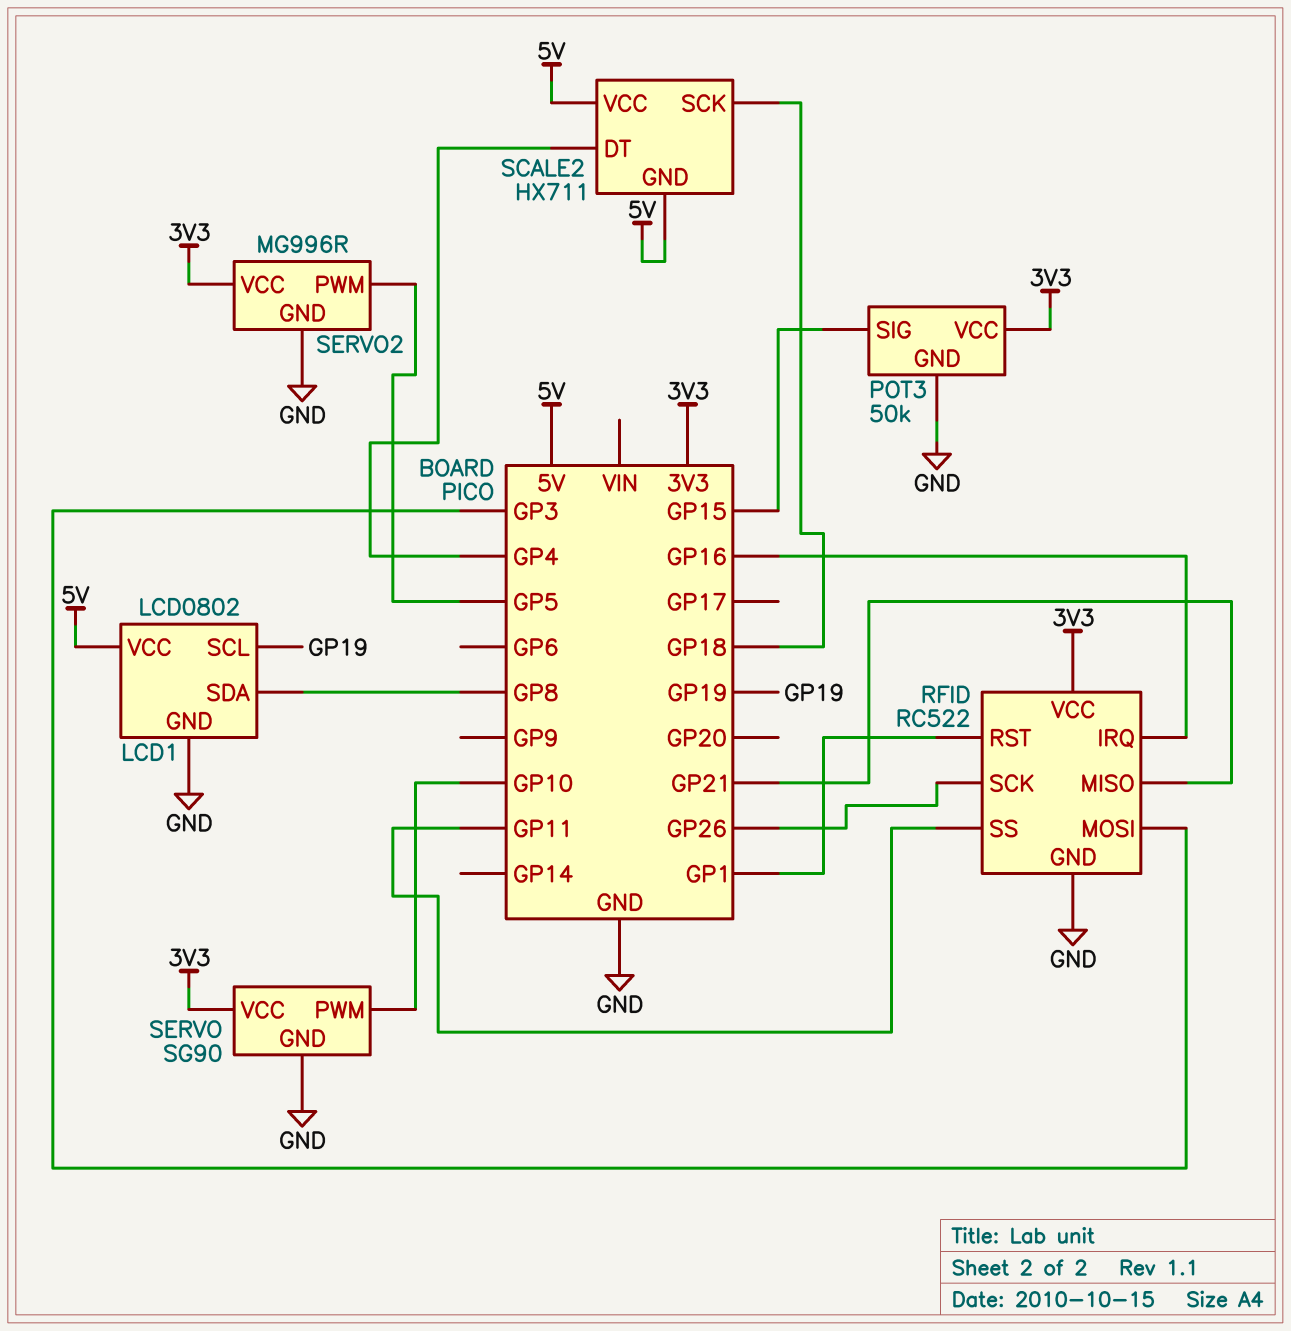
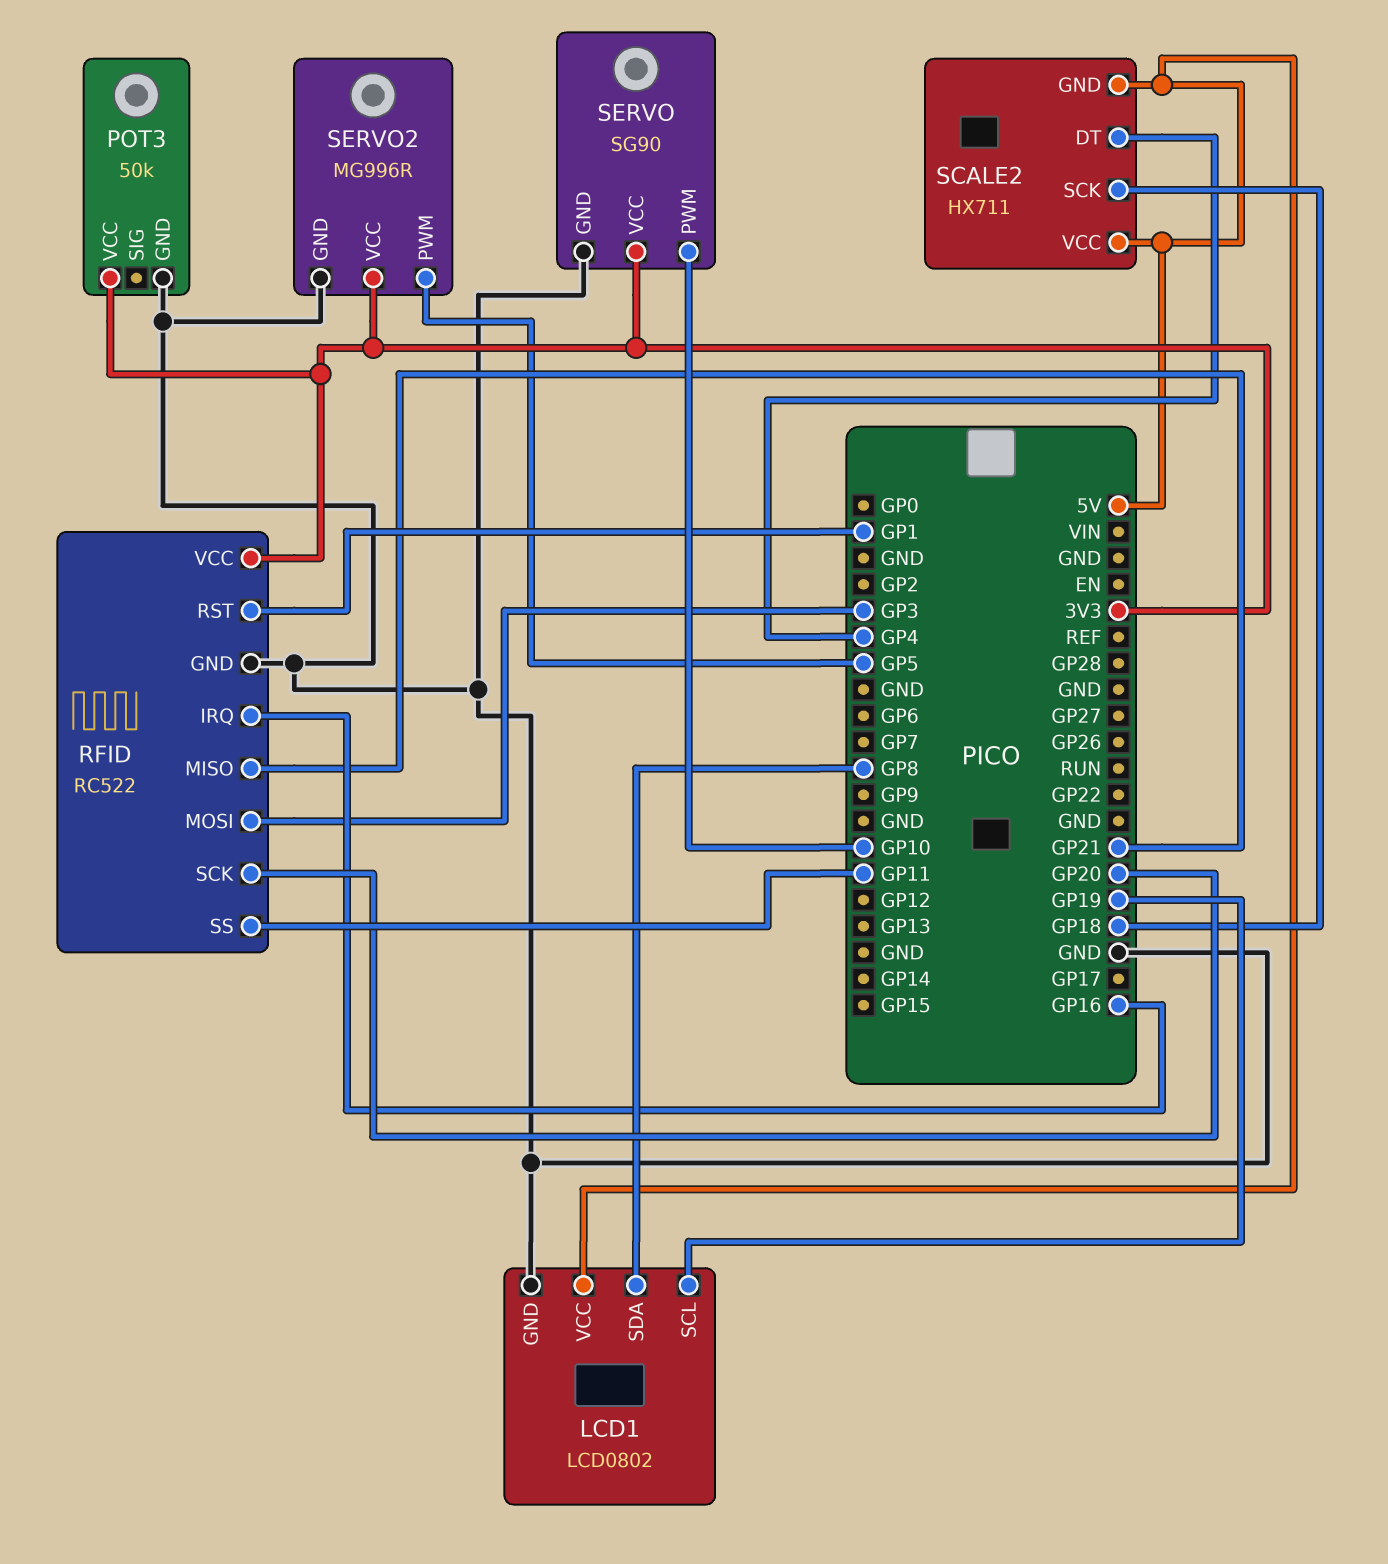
POT3 pin SIG: GP15 -> none
RFID pin SCK: GP26 -> GP20

